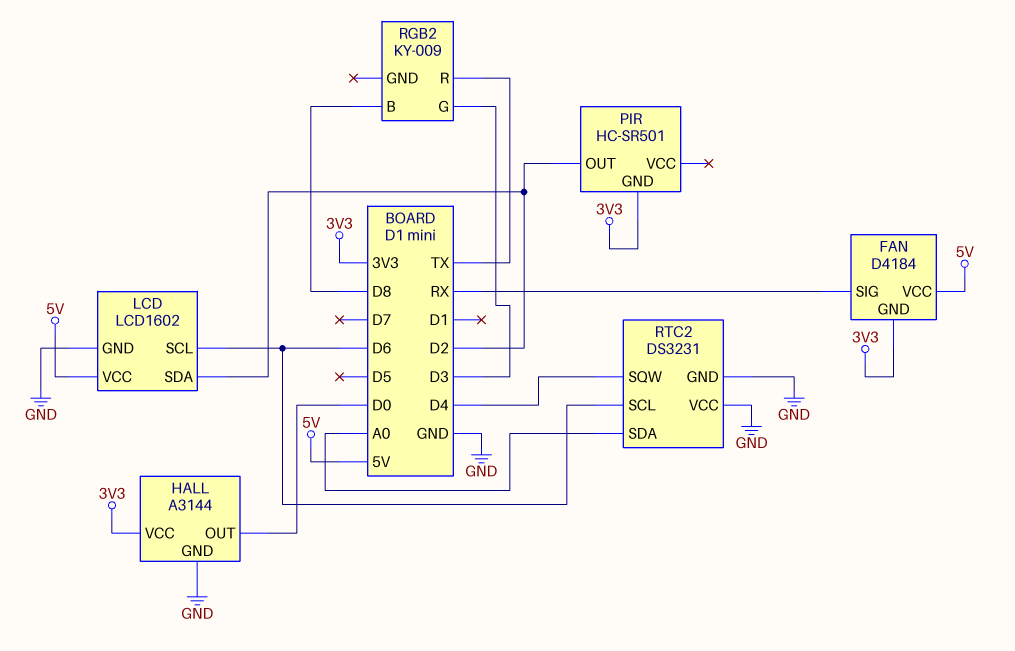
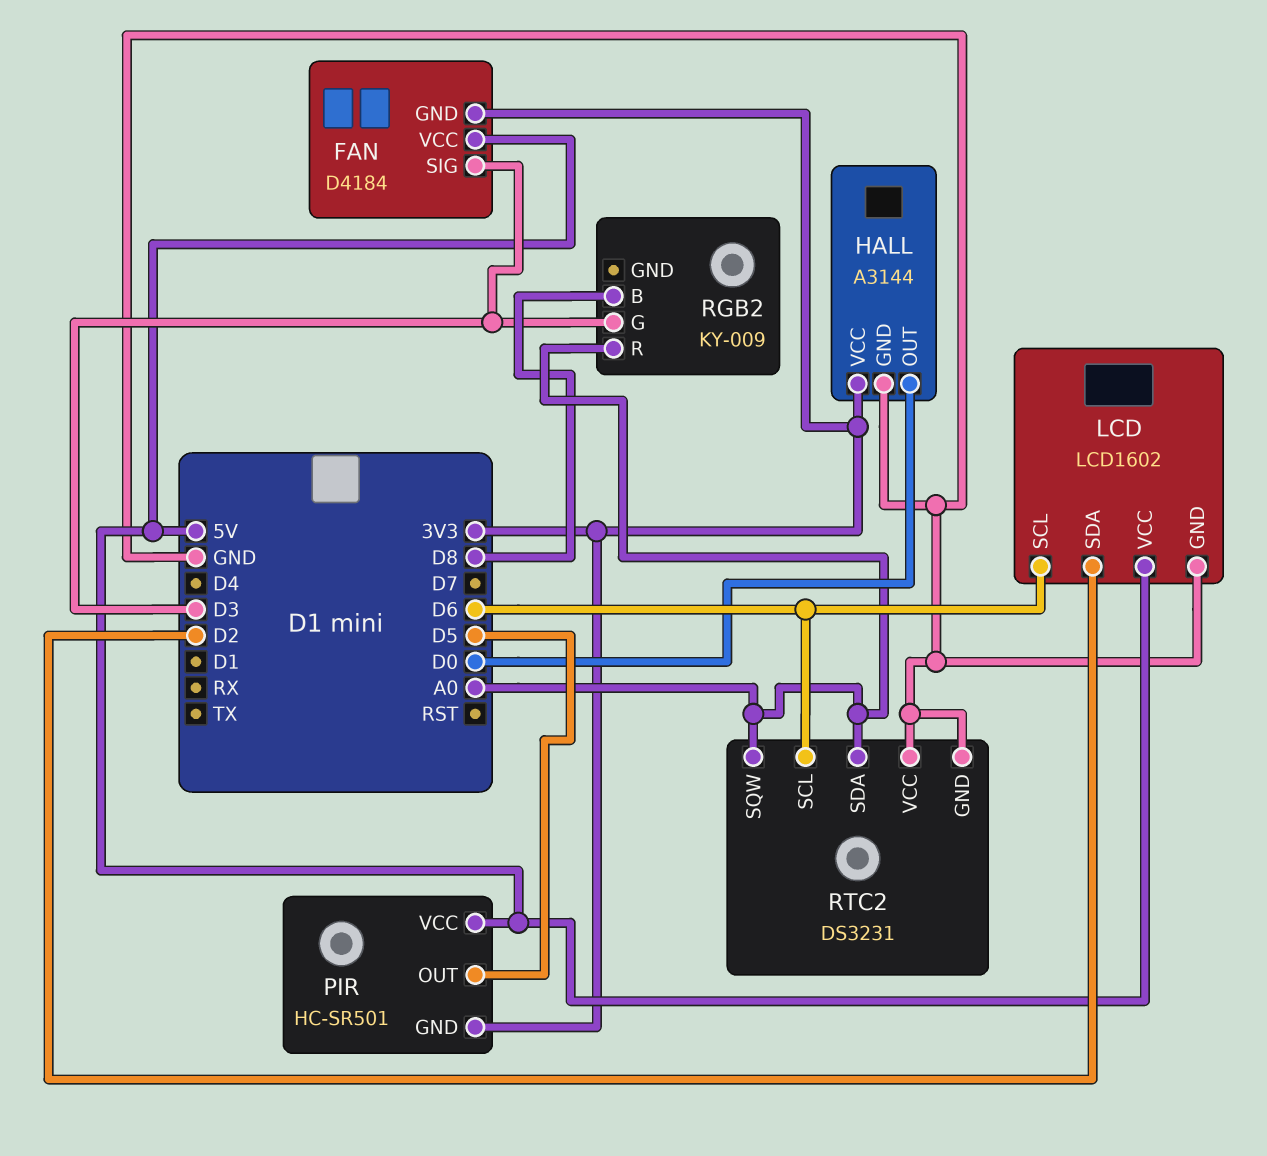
FAN pin SIG: RX -> D3
PIR pin OUT: D2 -> D5
PIR pin VCC: none -> 5V
RGB2 pin R: TX -> A0
RTC2 pin SQW: D4 -> A0

